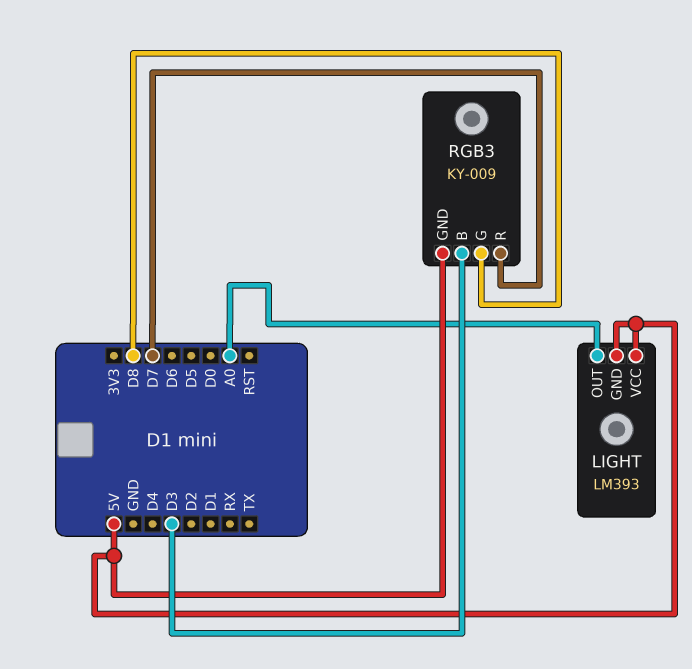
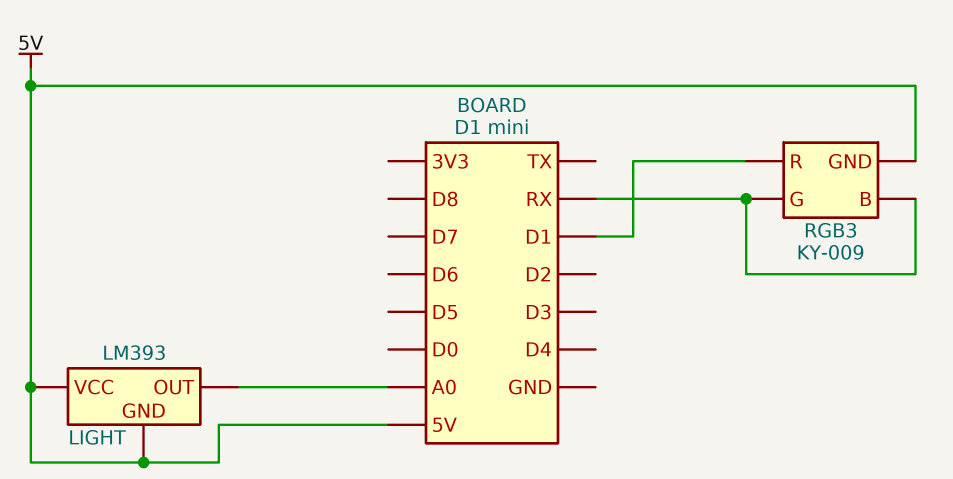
RGB3 pin B: D3 -> RX
RGB3 pin G: D8 -> RX
RGB3 pin R: D7 -> D1

